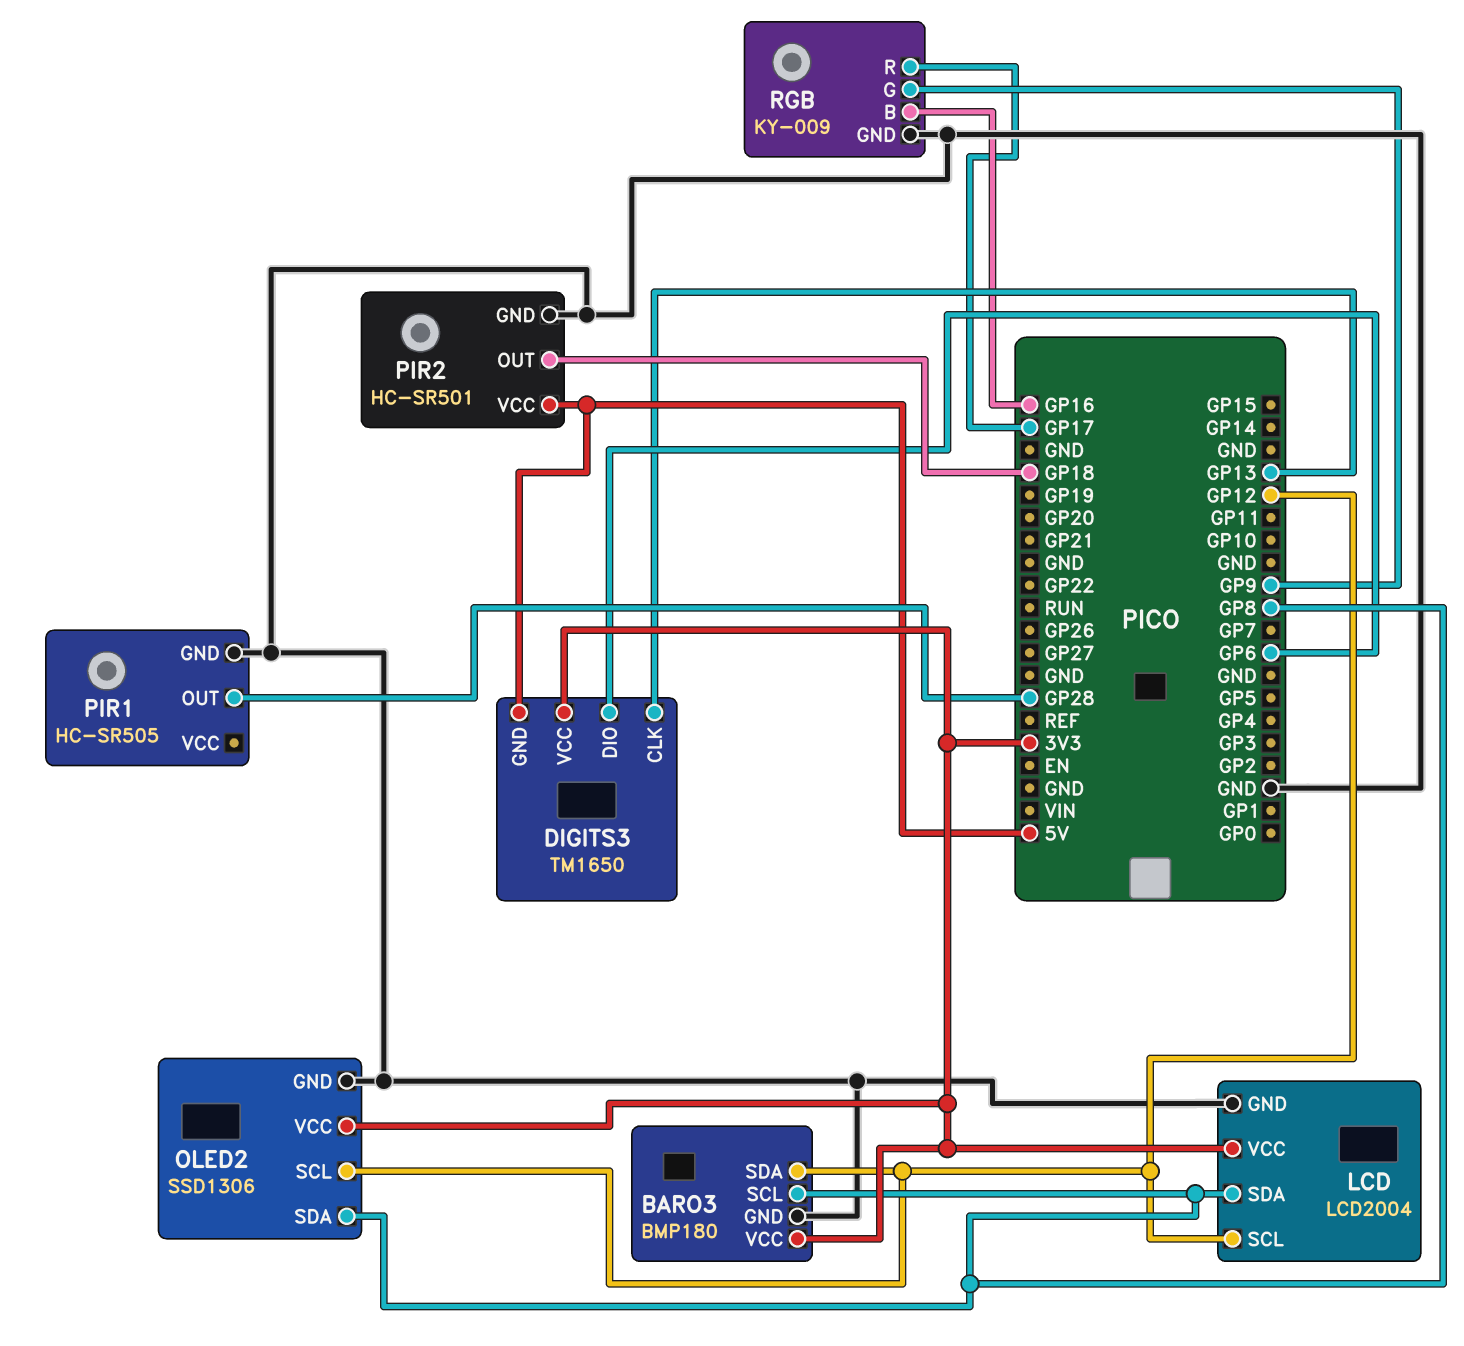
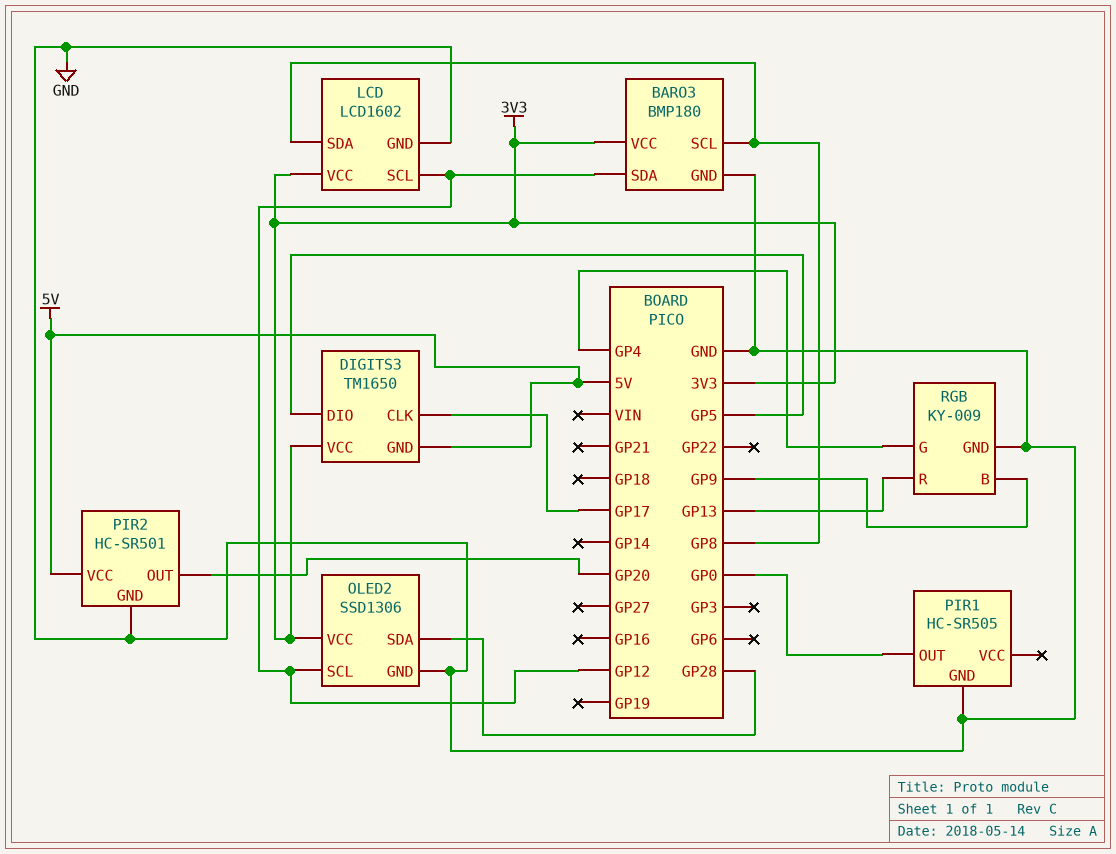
DIGITS3 pin CLK: GP13 -> GP17
DIGITS3 pin DIO: GP6 -> GP5
LCD: LCD2004 -> LCD1602
OLED2 pin SDA: GP8 -> GP28
PIR1 pin OUT: GP28 -> GP0
PIR2 pin OUT: GP18 -> GP20
RGB pin B: GP16 -> GP9
RGB pin G: GP9 -> GP4
RGB pin R: GP17 -> GP13

